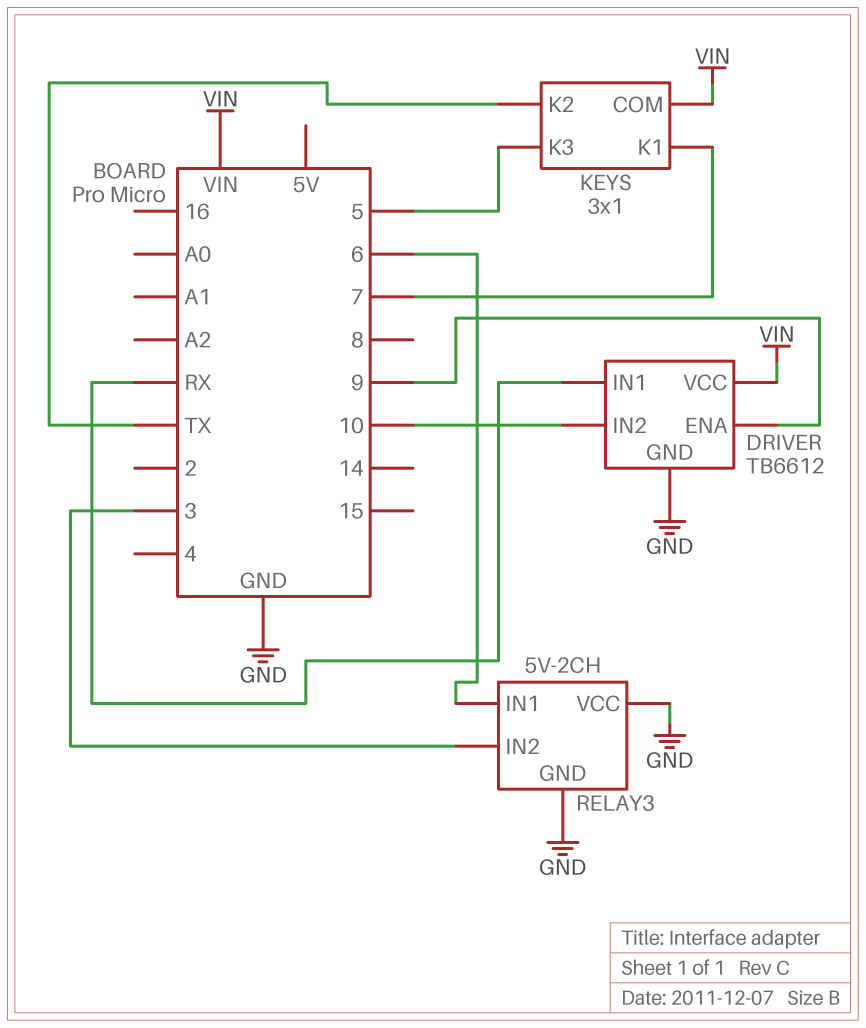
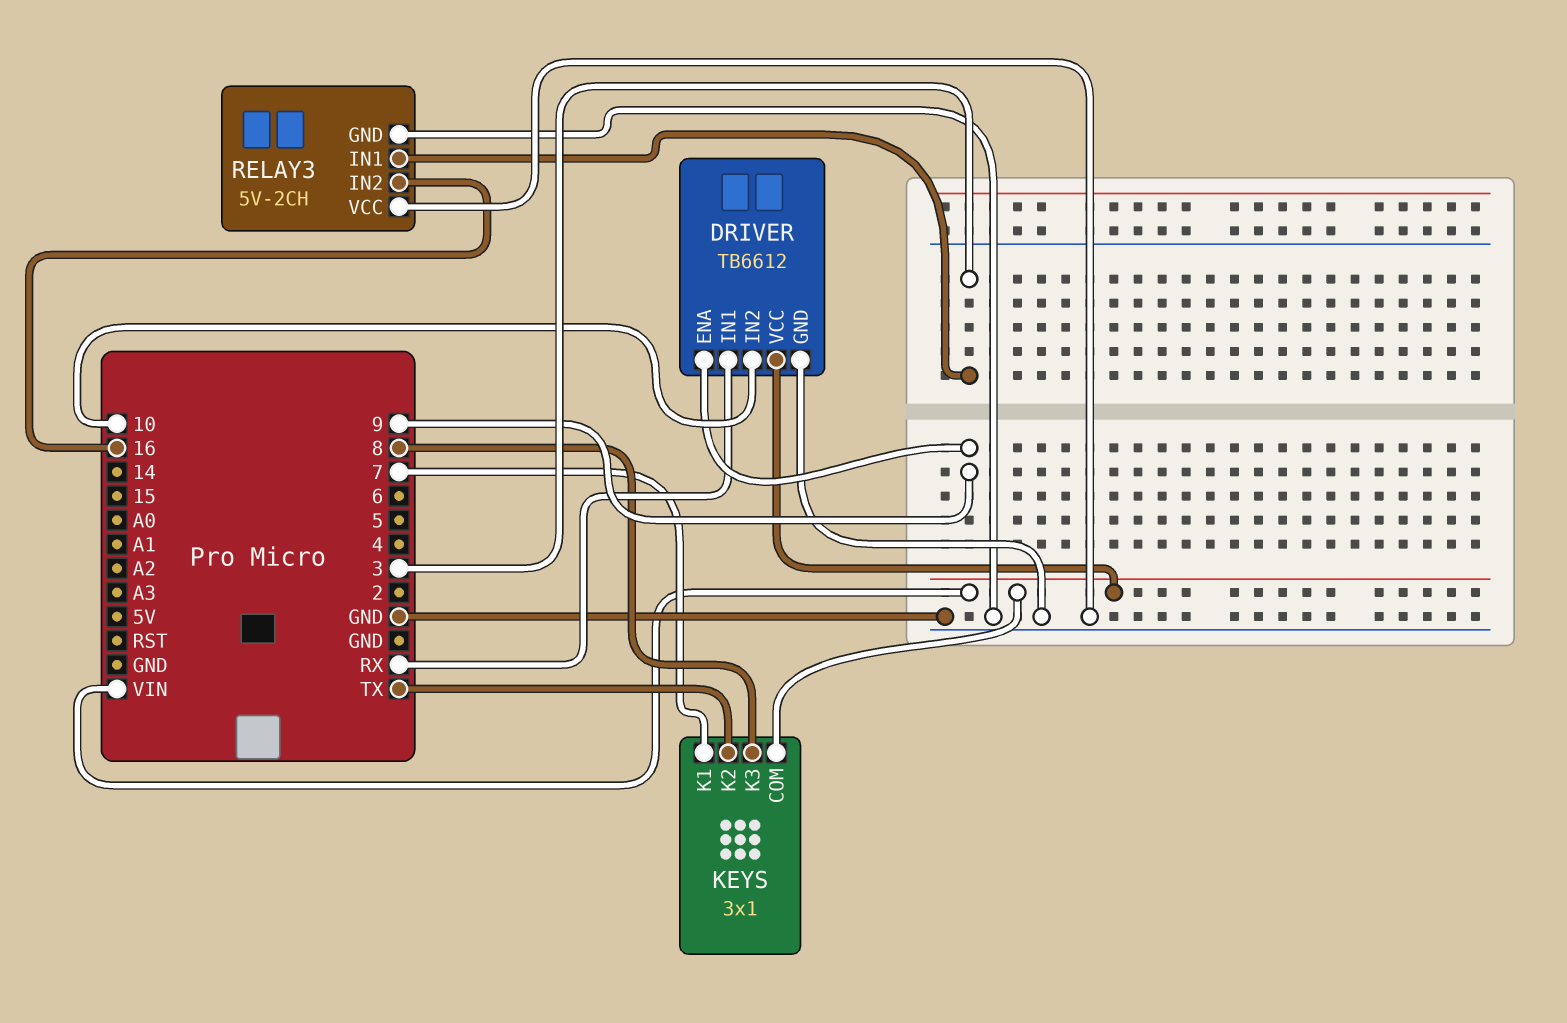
KEYS pin K3: 5 -> 8
RELAY3 pin IN1: 6 -> 3
RELAY3 pin IN2: 3 -> 16

